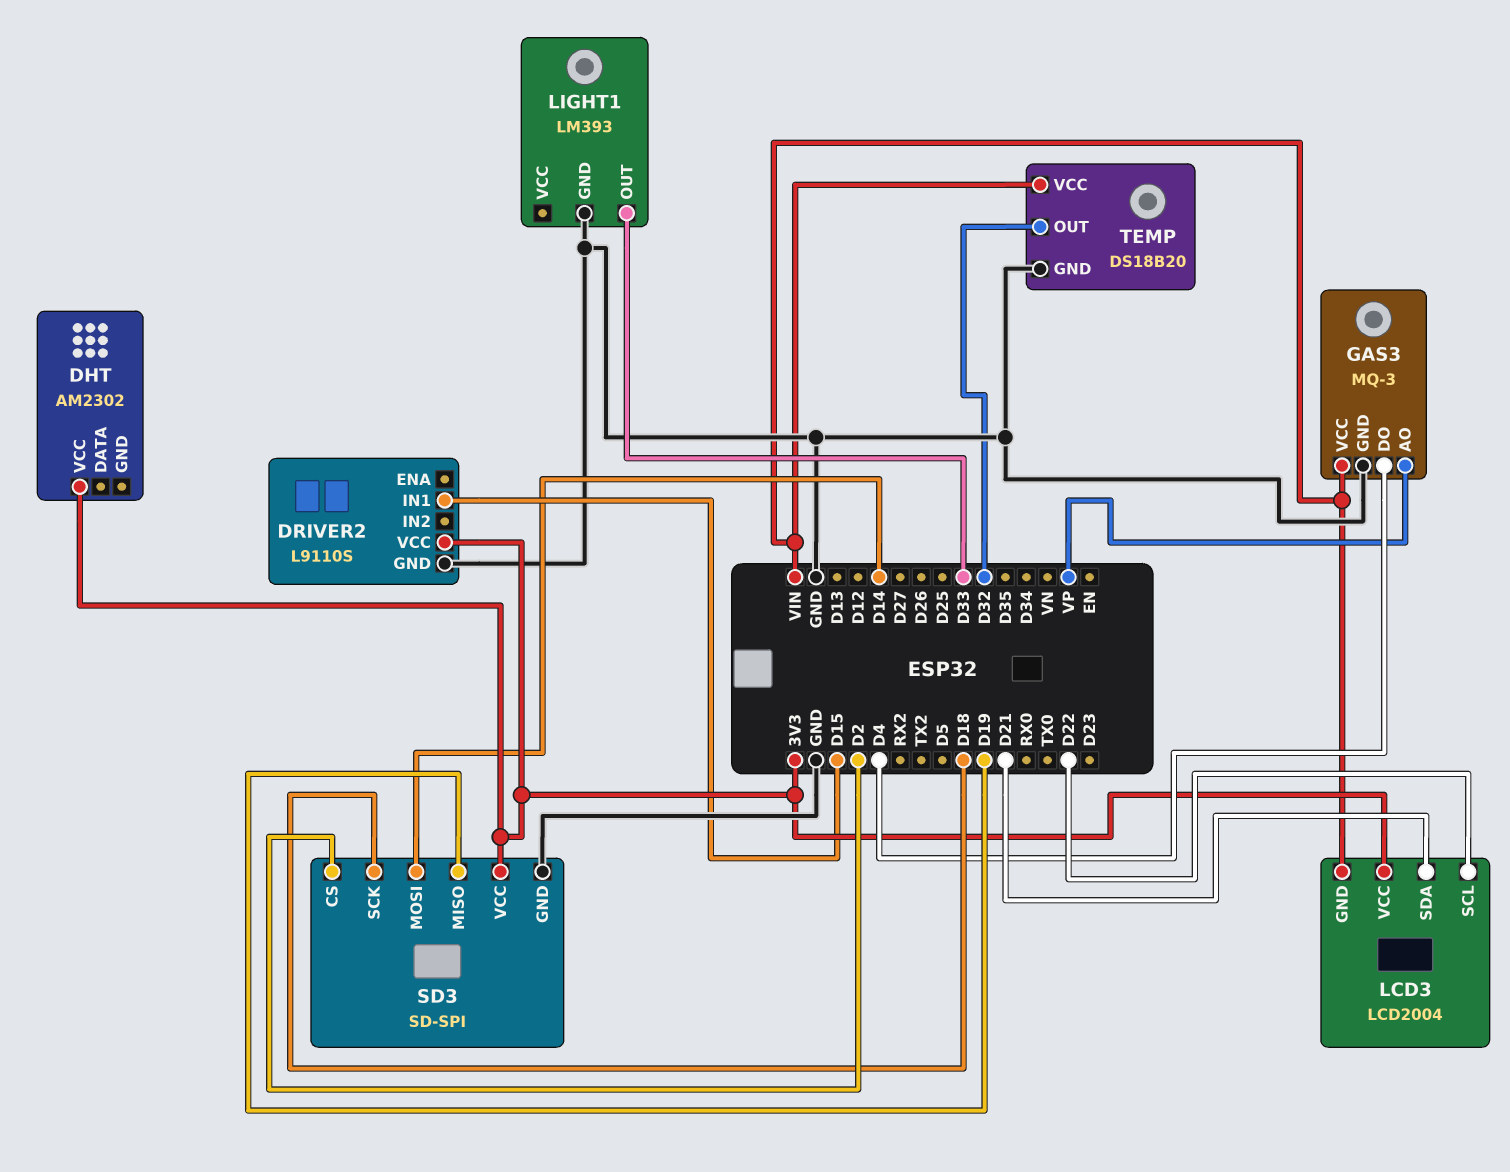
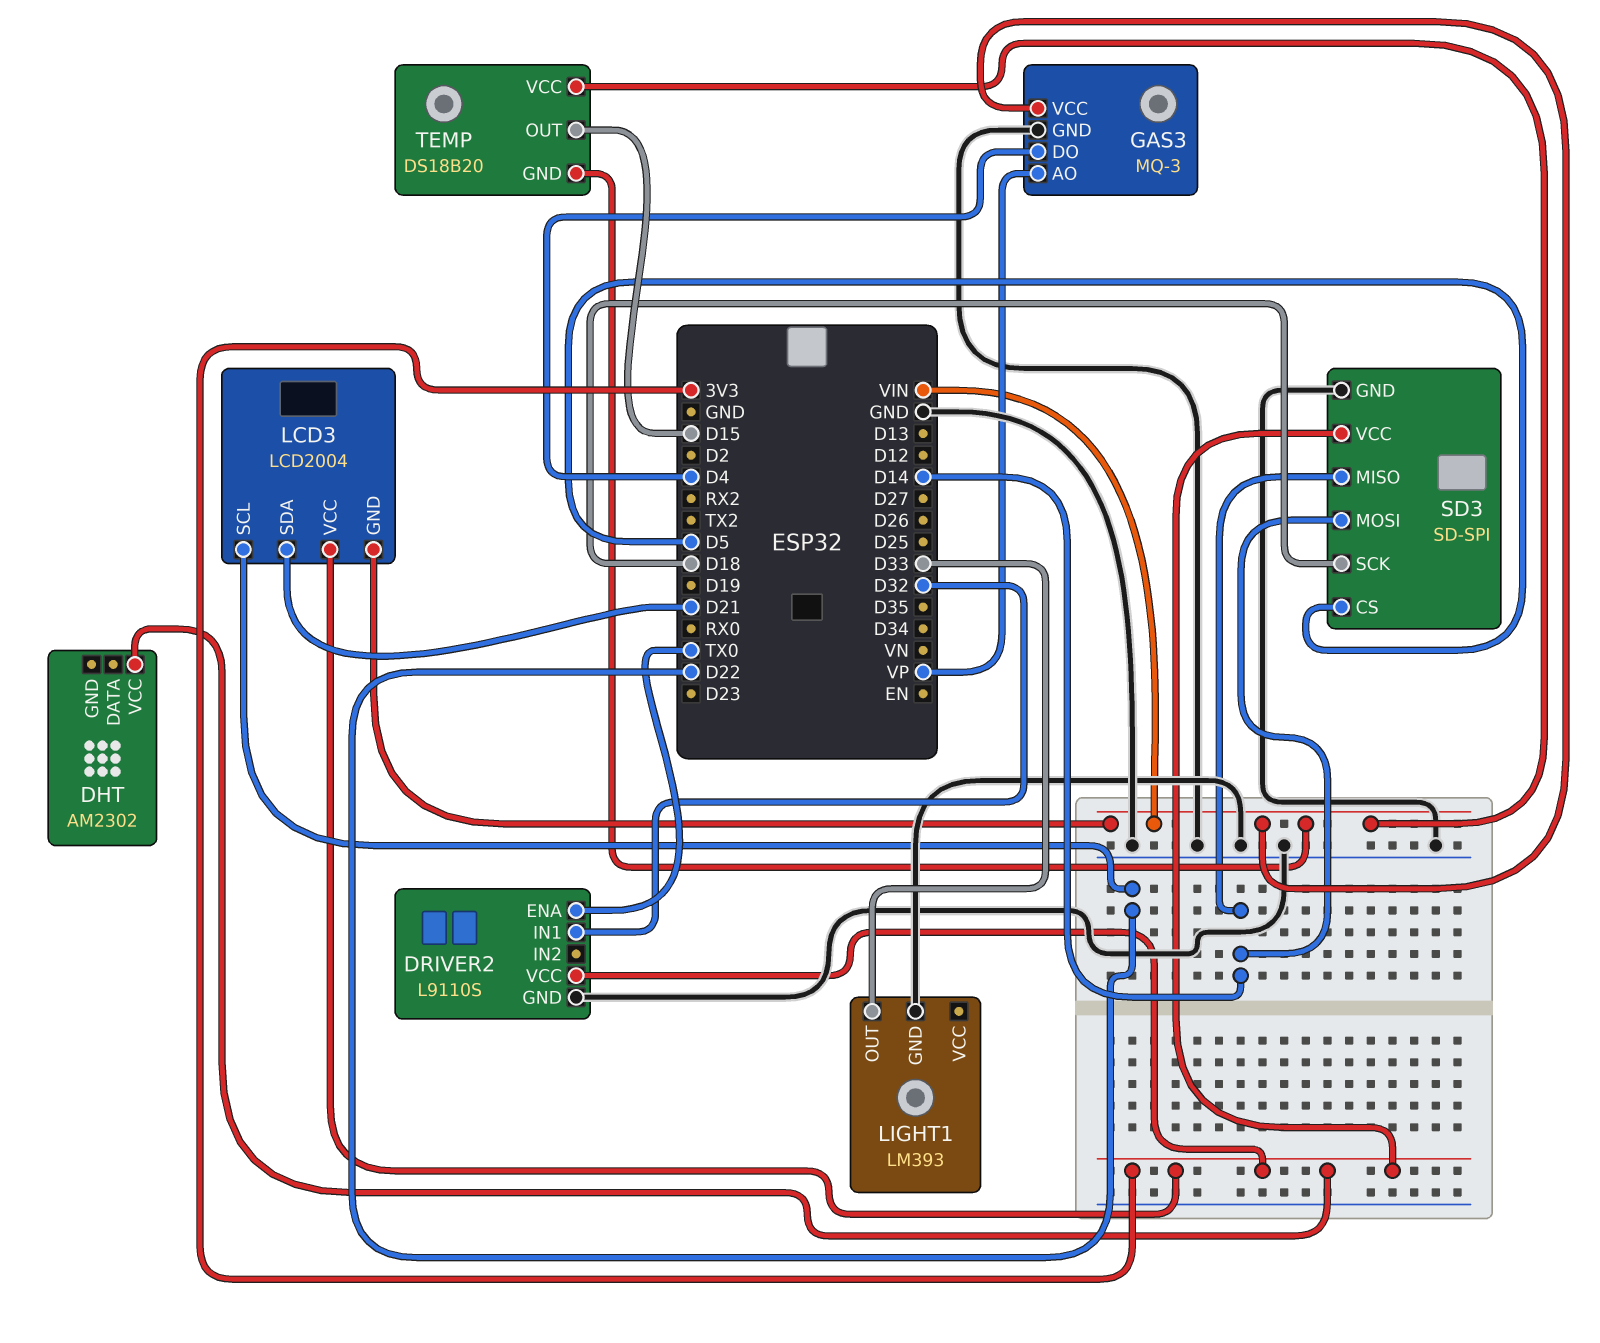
DRIVER2 pin ENA: none -> TX0
DRIVER2 pin IN1: D15 -> D32
SD3 pin CS: D2 -> D5
SD3 pin MISO: D19 -> D14
TEMP pin GND: GND -> VIN
TEMP pin OUT: D32 -> D15

